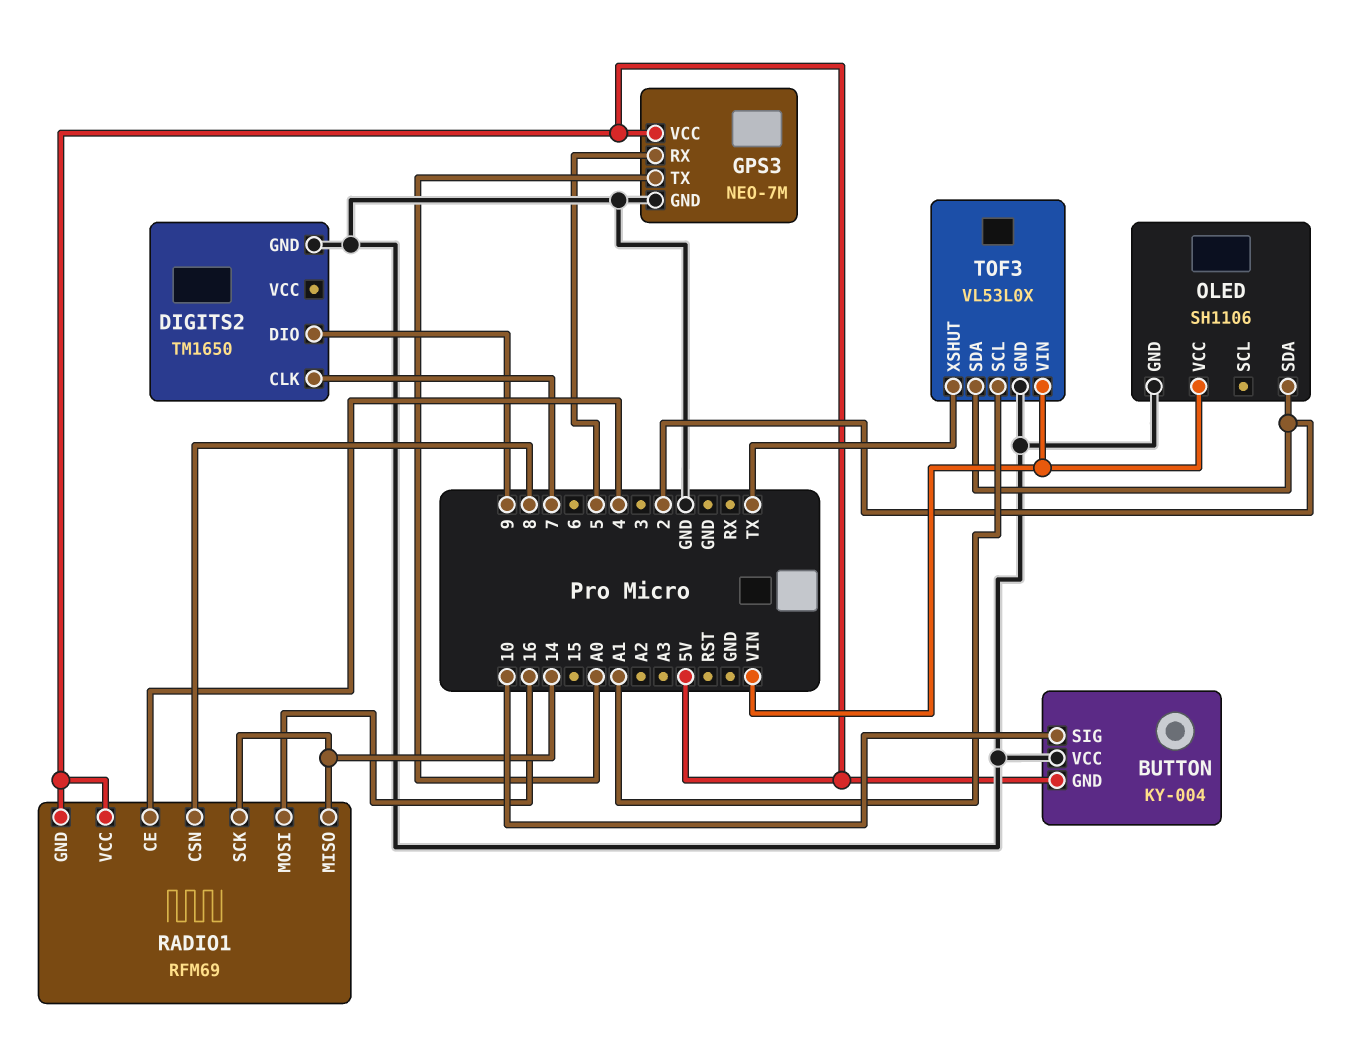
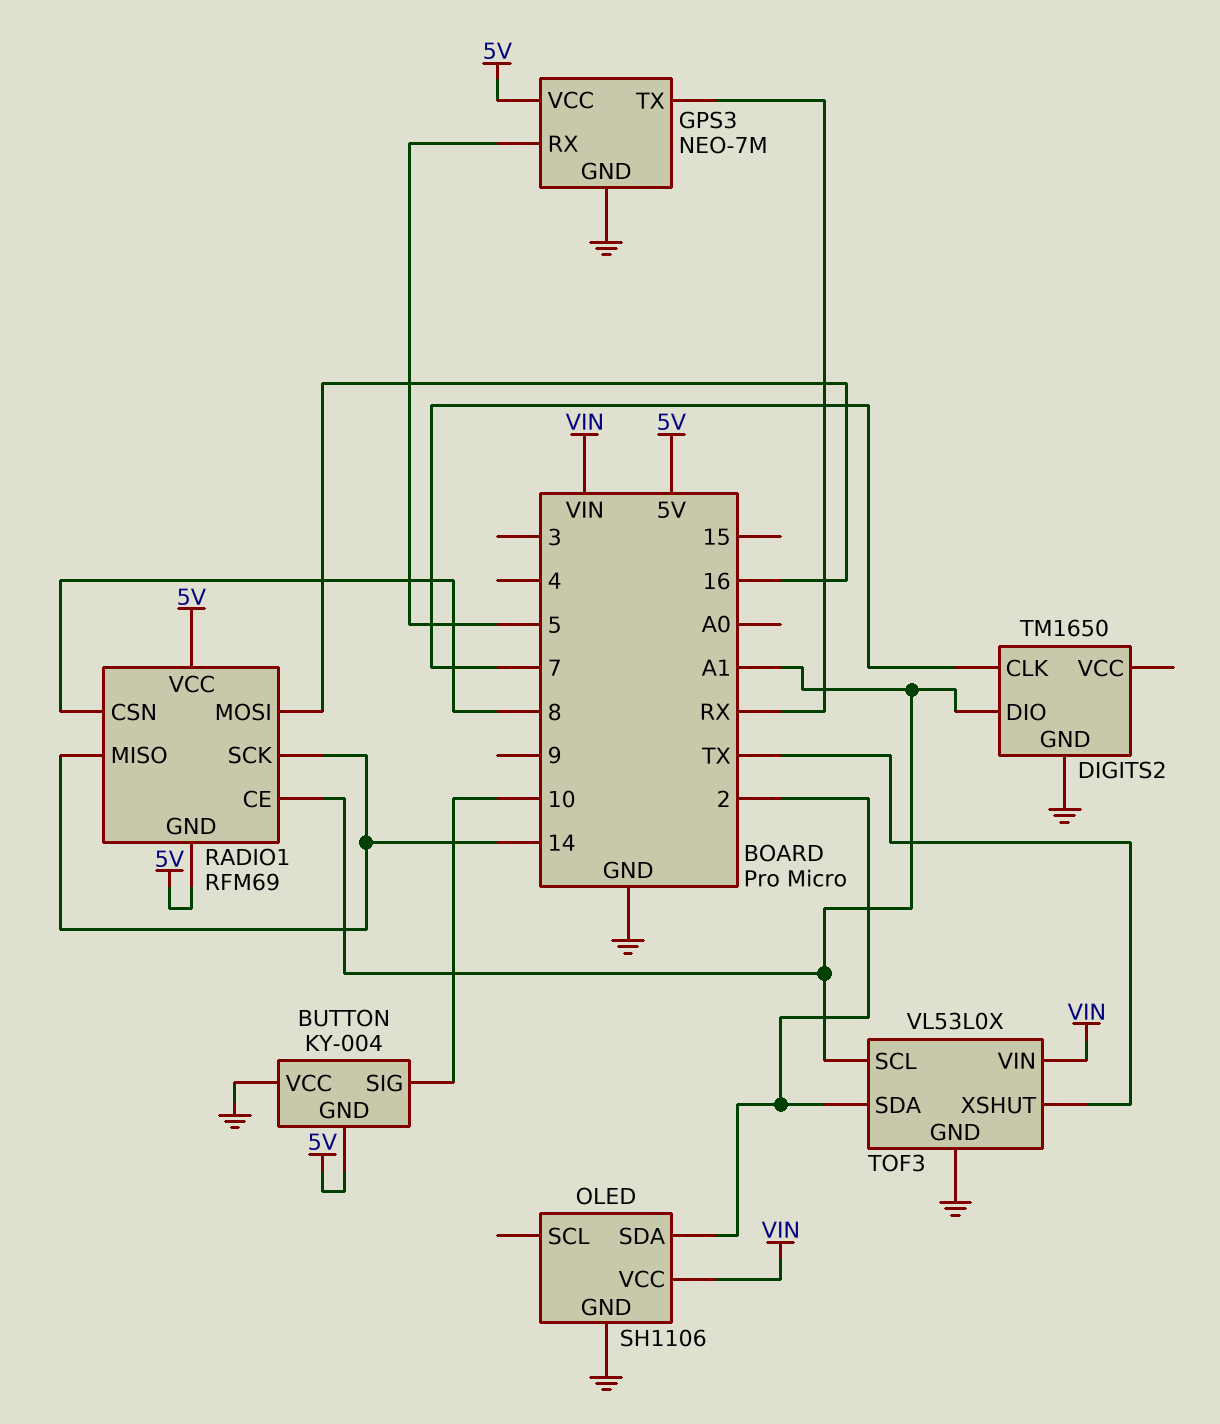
DIGITS2 pin DIO: 9 -> A1
GPS3 pin TX: A0 -> RX
RADIO1 pin CE: 4 -> A1

